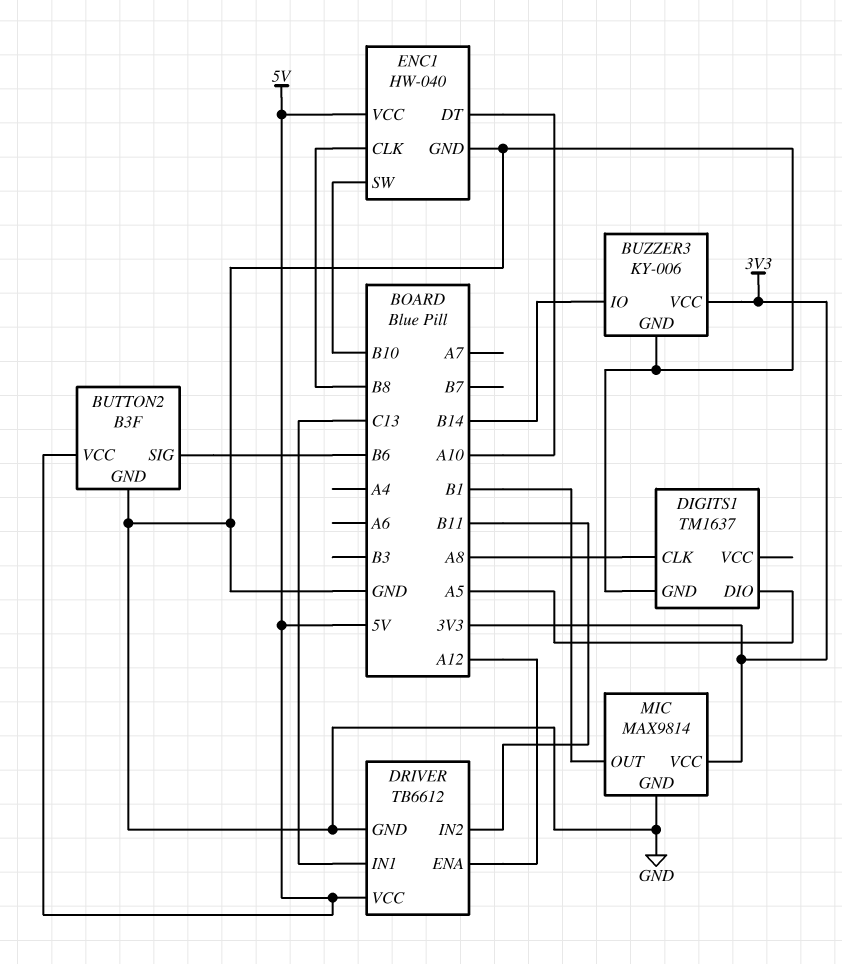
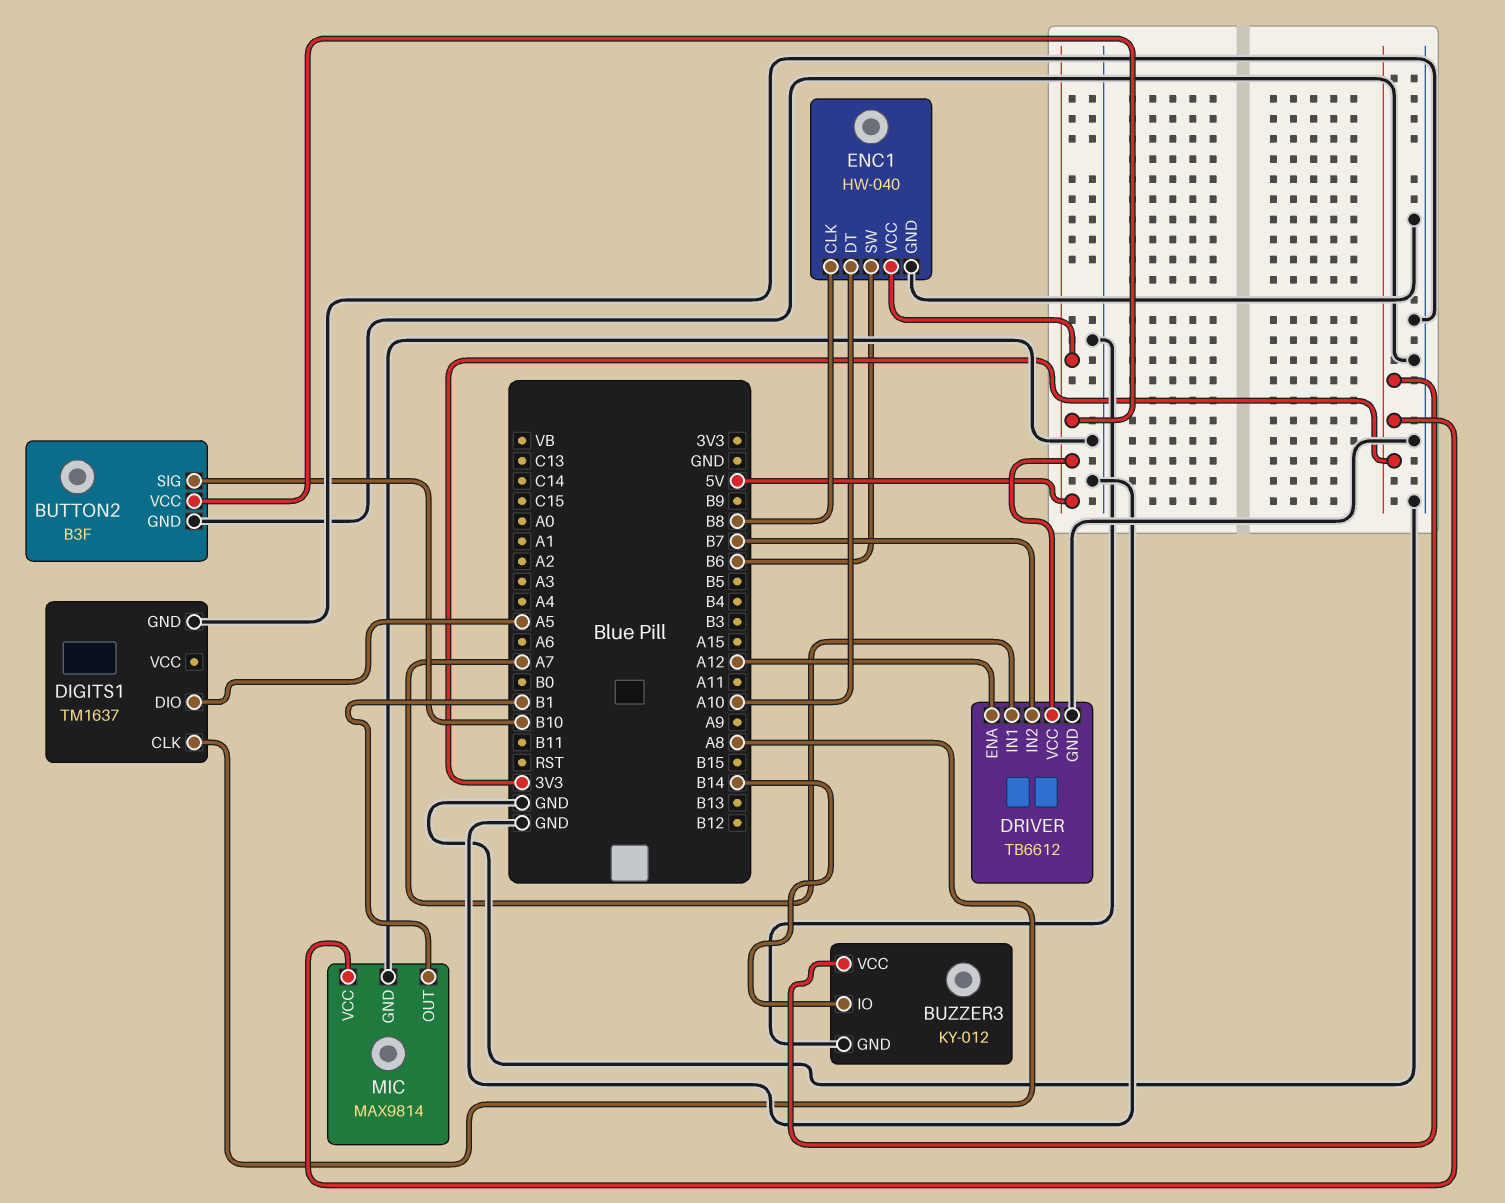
BUTTON2 pin SIG: B6 -> B10
BUZZER3: KY-006 -> KY-012
DRIVER pin IN1: C13 -> A7
DRIVER pin IN2: B11 -> B7
ENC1 pin SW: B10 -> B6

